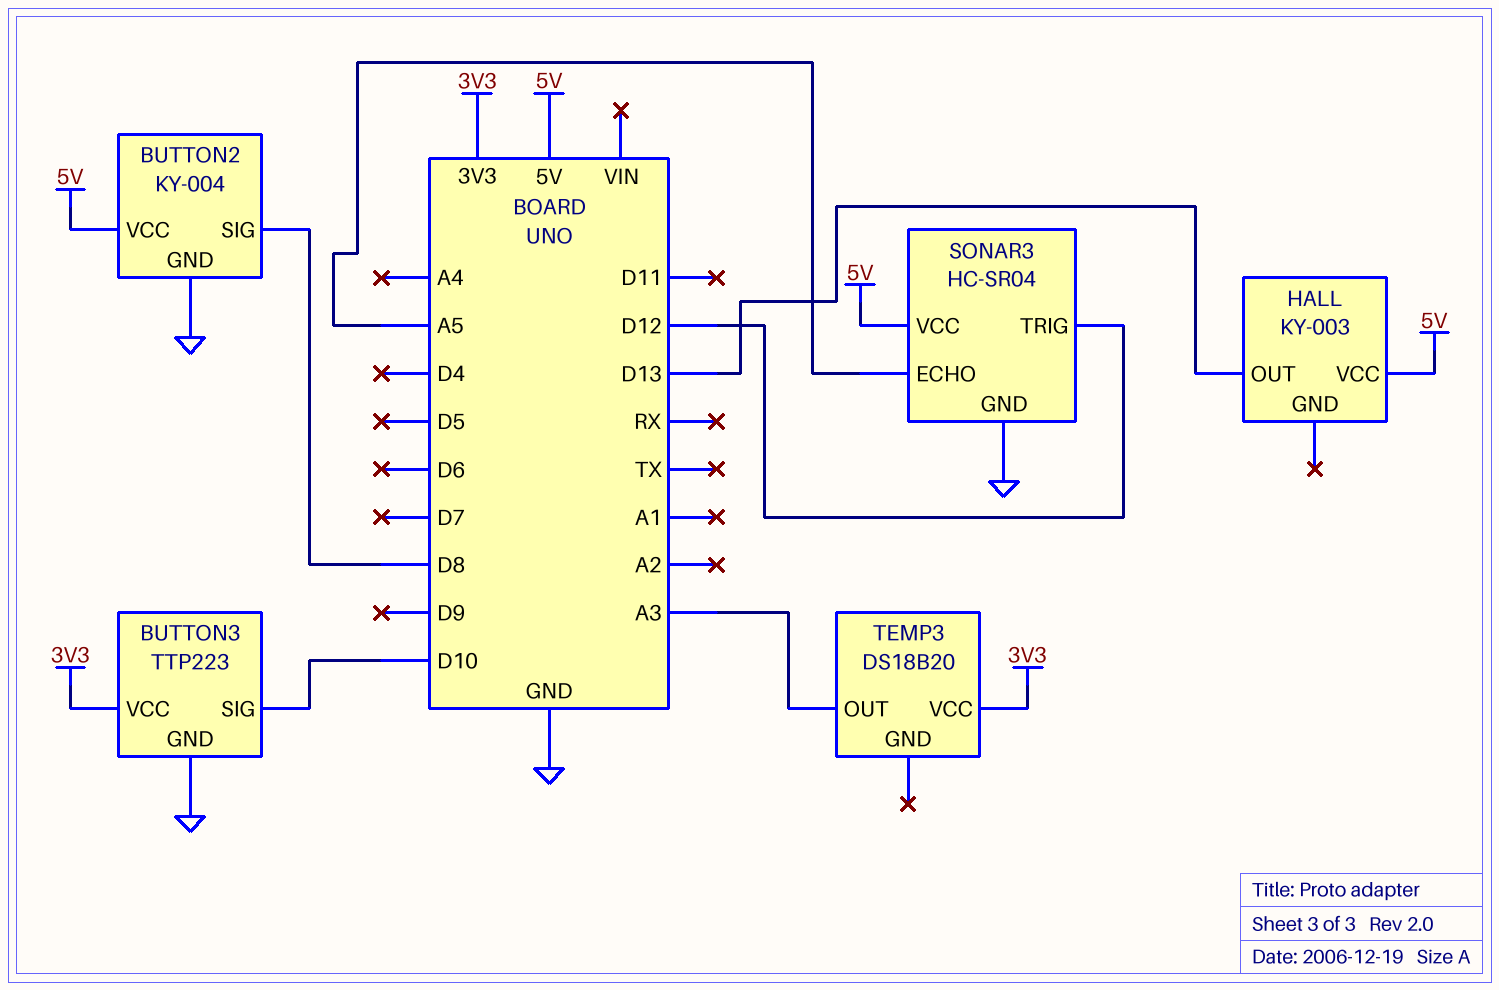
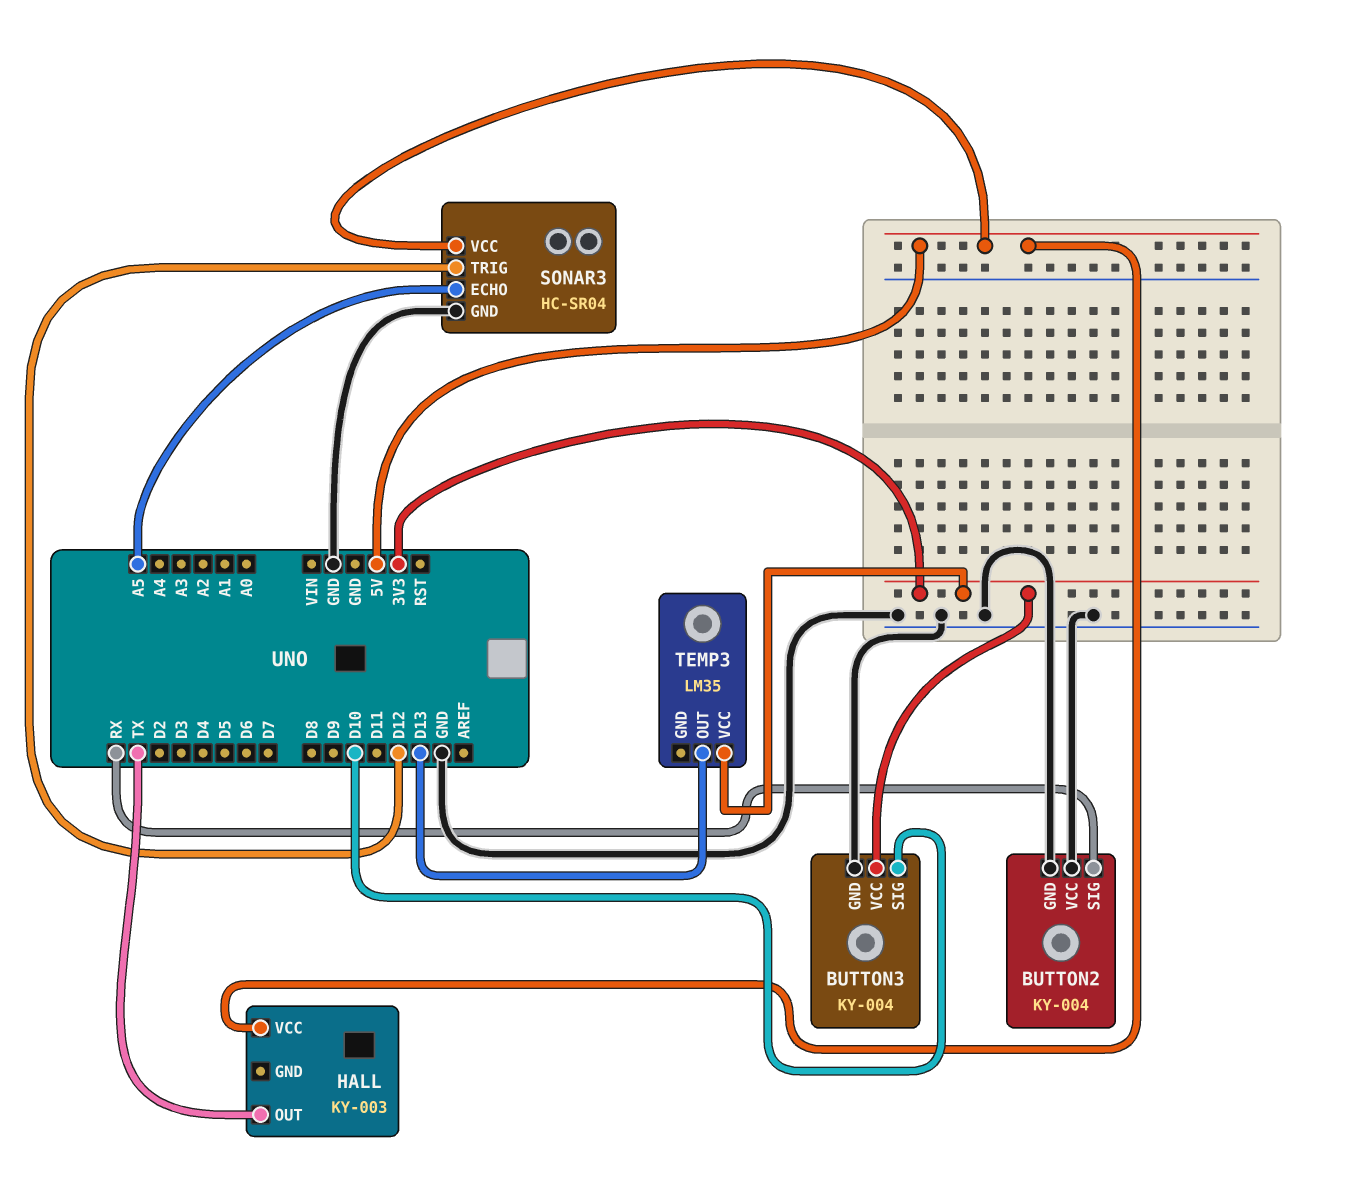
BUTTON2 pin SIG: D8 -> RX
BUTTON2 pin VCC: 5V -> GND
BUTTON3: TTP223 -> KY-004
HALL pin OUT: D13 -> TX
TEMP3: DS18B20 -> LM35
TEMP3 pin OUT: A3 -> D13

